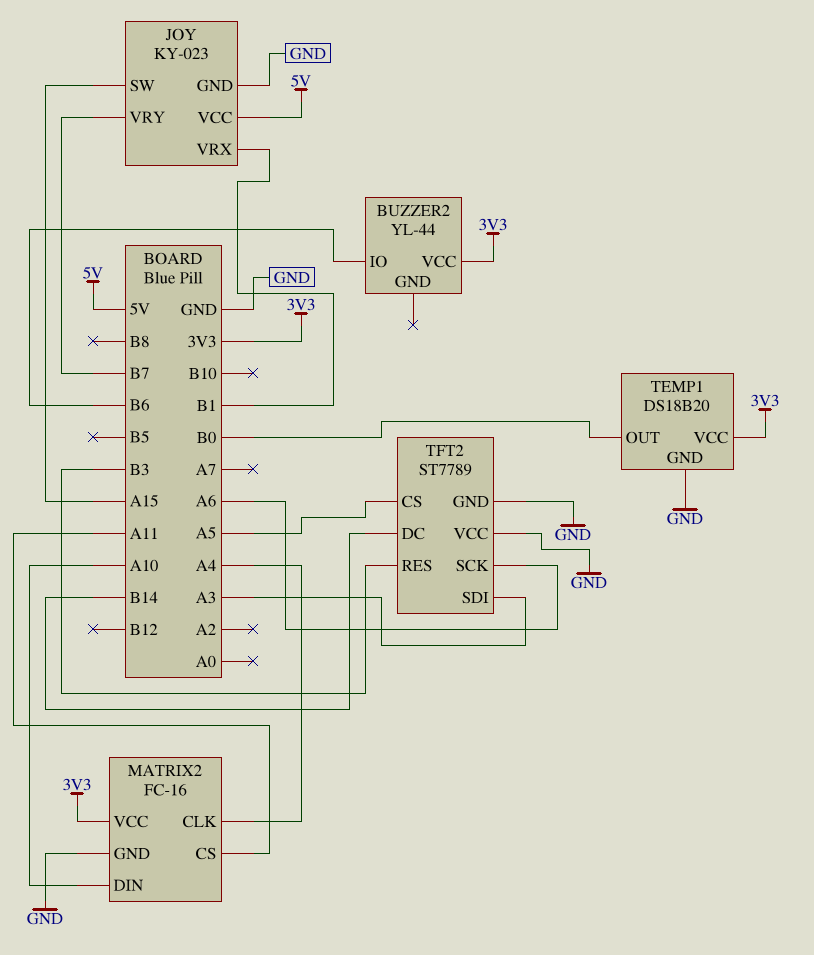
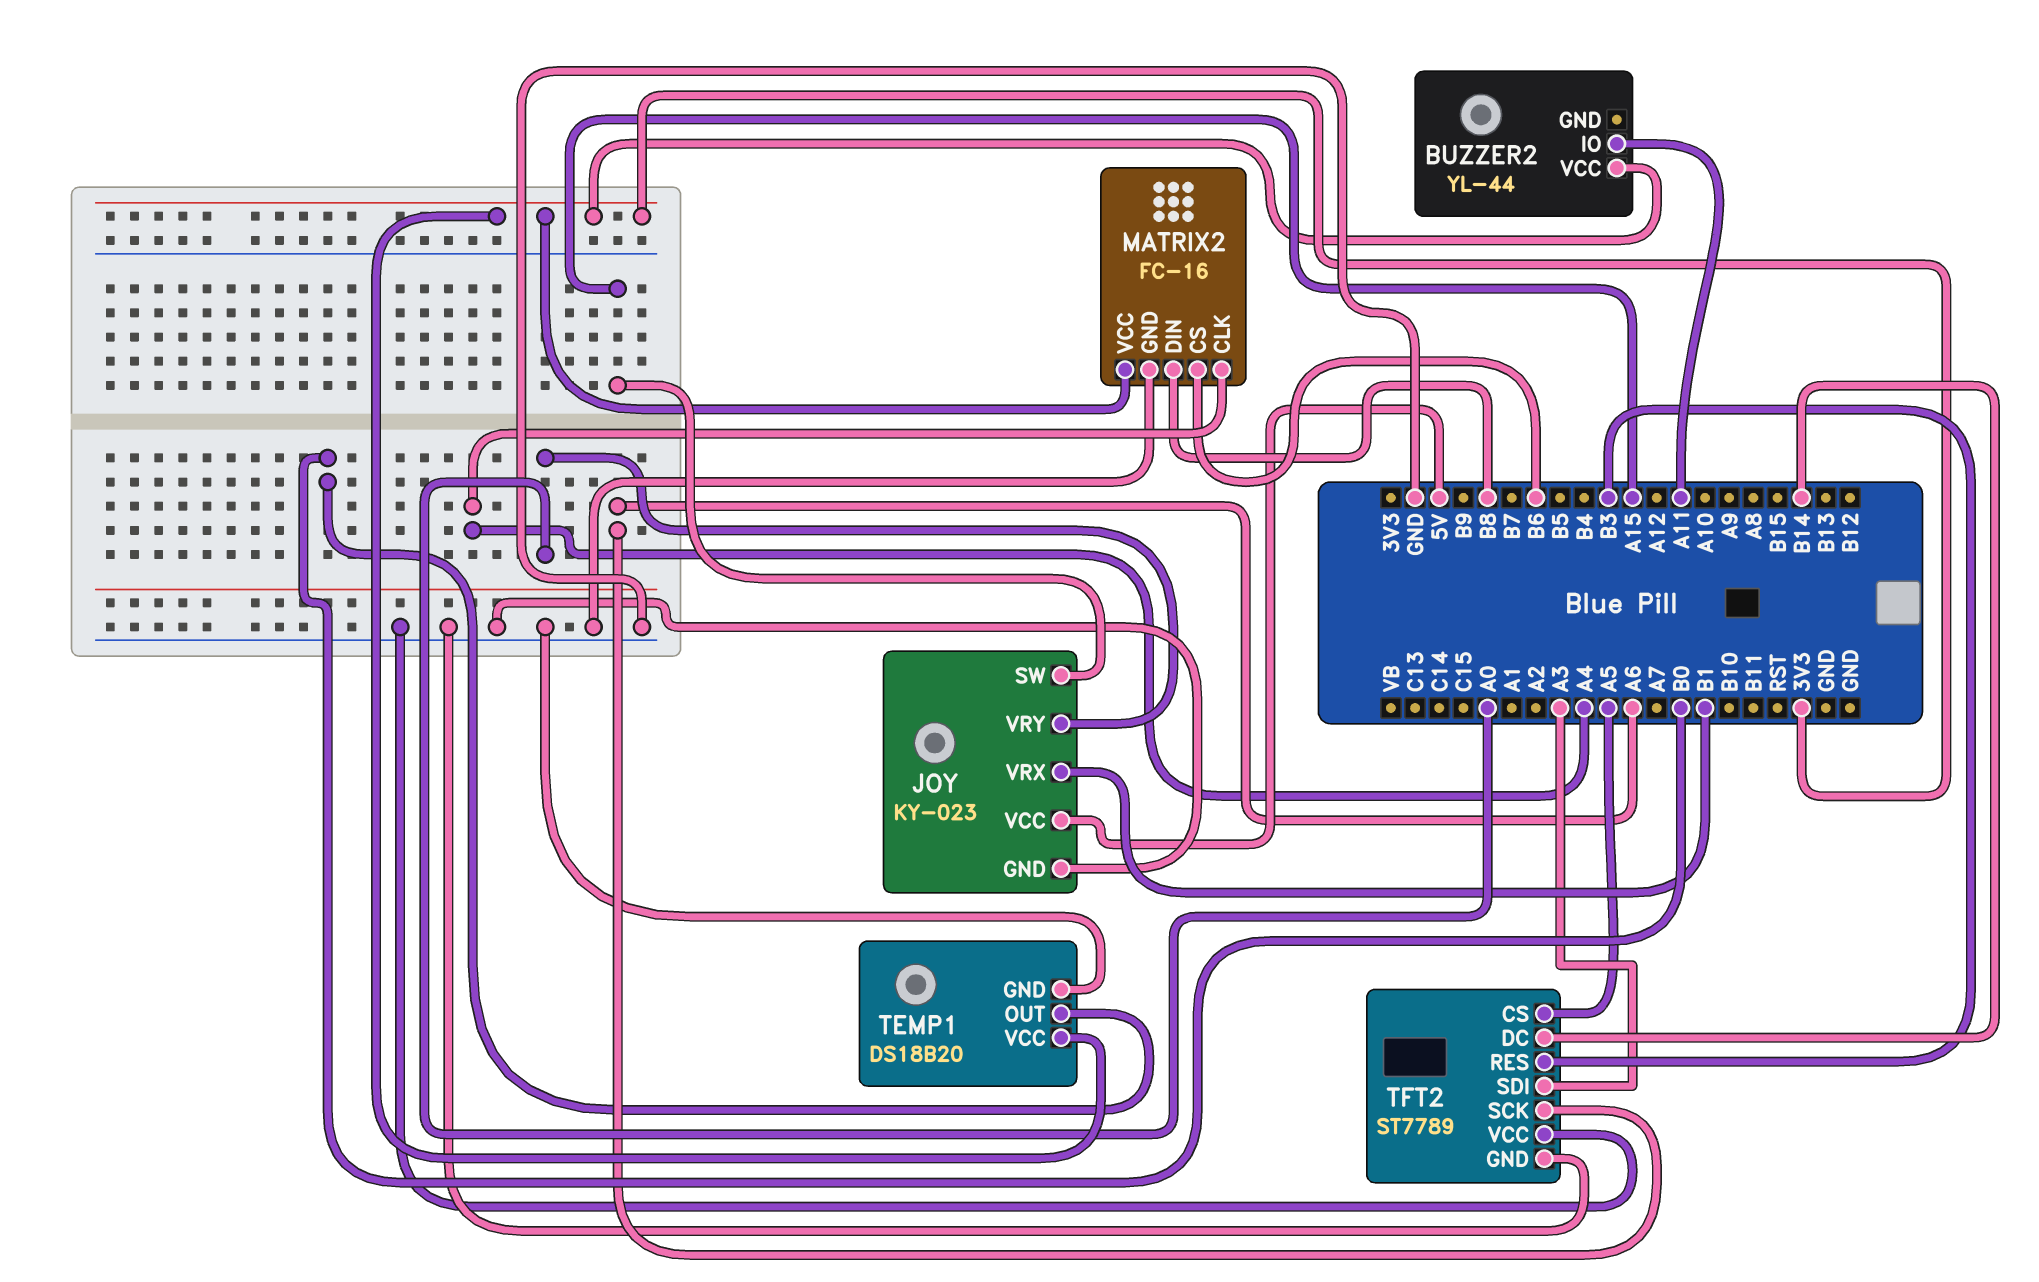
BUZZER2 pin IO: B6 -> A11
JOY pin VRY: B7 -> A0
MATRIX2 pin CS: A11 -> B6
MATRIX2 pin DIN: A10 -> B8

